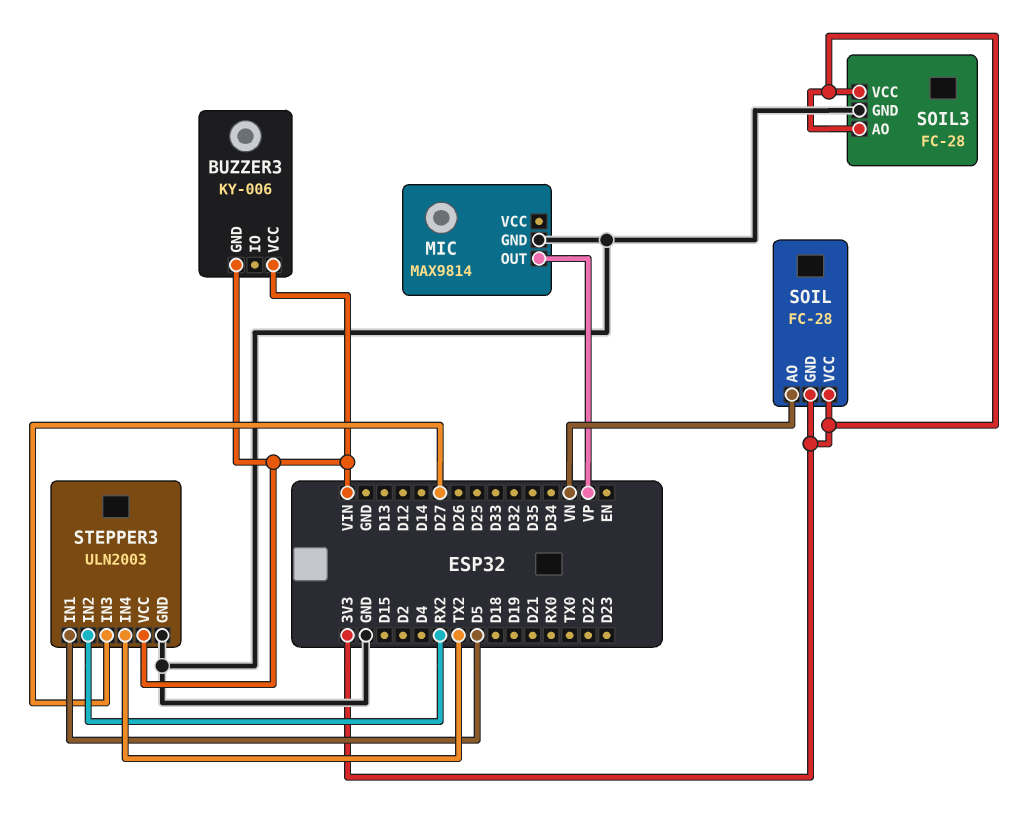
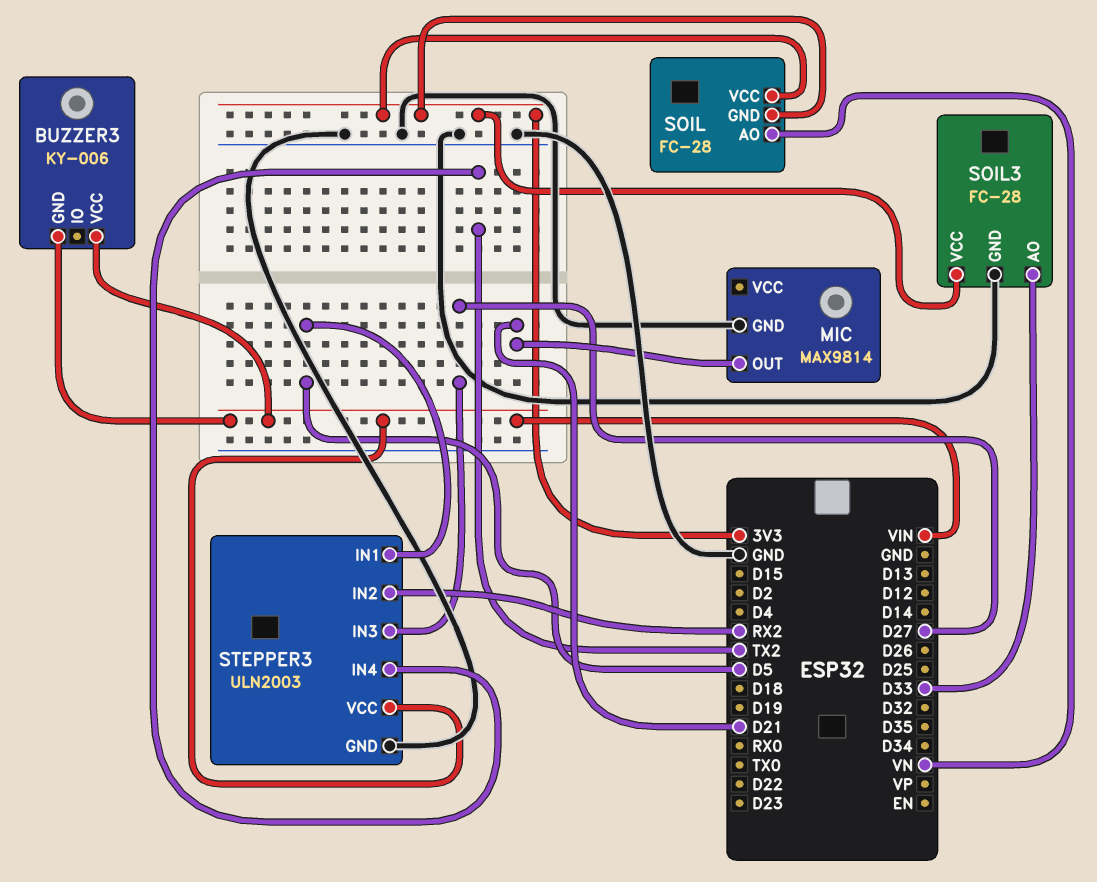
MIC pin OUT: VP -> D21
SOIL3 pin AO: 3V3 -> D33

